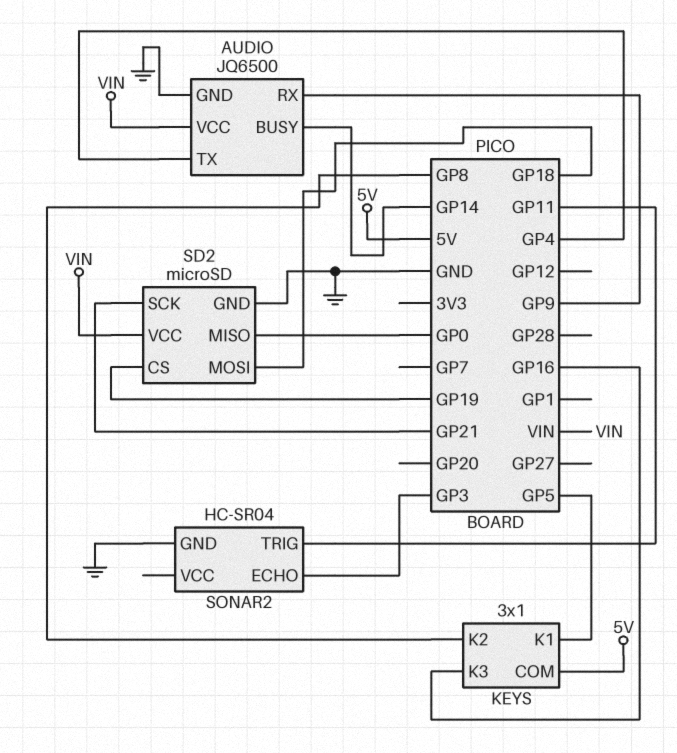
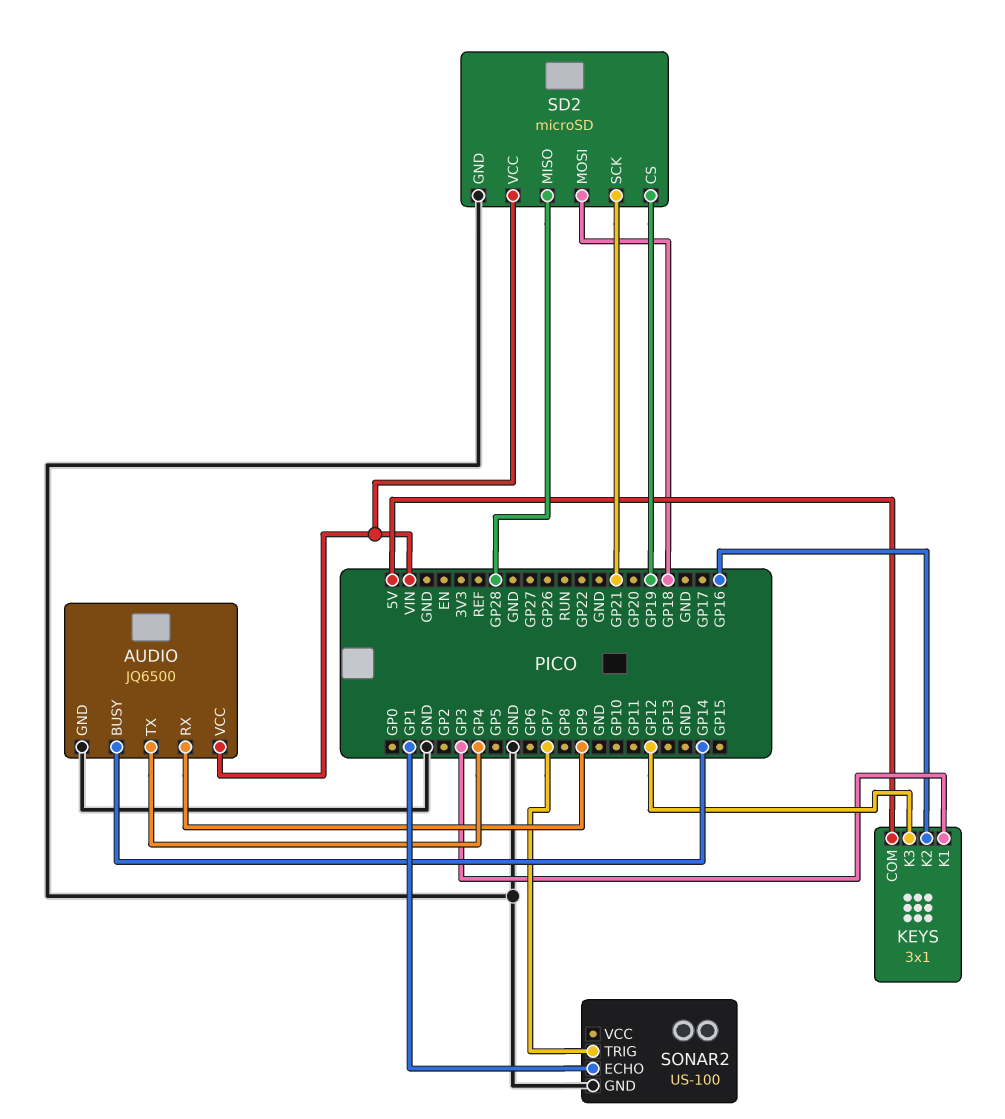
KEYS pin K1: GP5 -> GP3
KEYS pin K2: GP8 -> GP16
KEYS pin K3: GP16 -> GP12
SD2 pin MISO: GP0 -> GP28
SONAR2: HC-SR04 -> US-100
SONAR2 pin ECHO: GP3 -> GP1
SONAR2 pin TRIG: GP11 -> GP7

